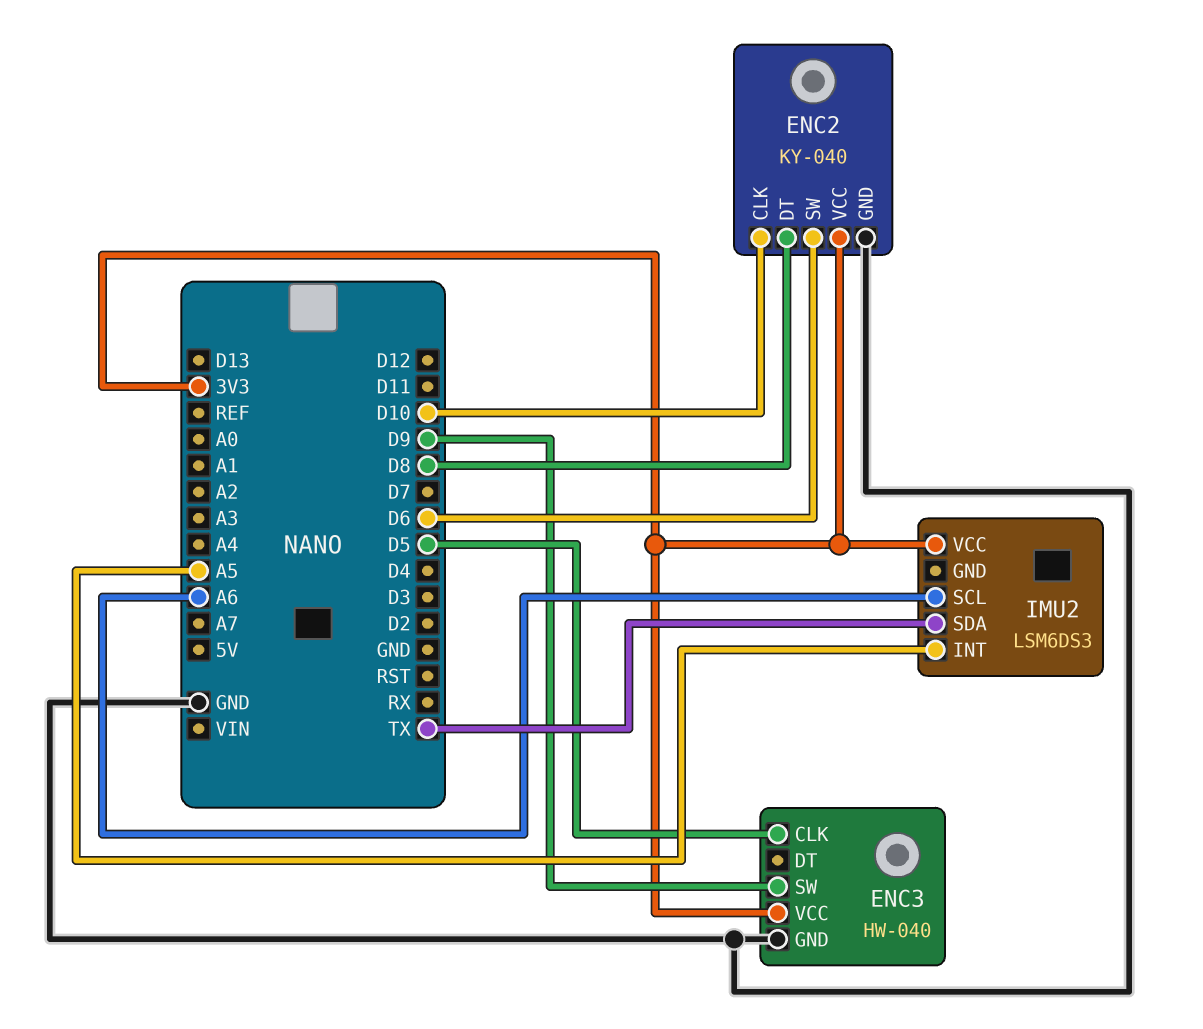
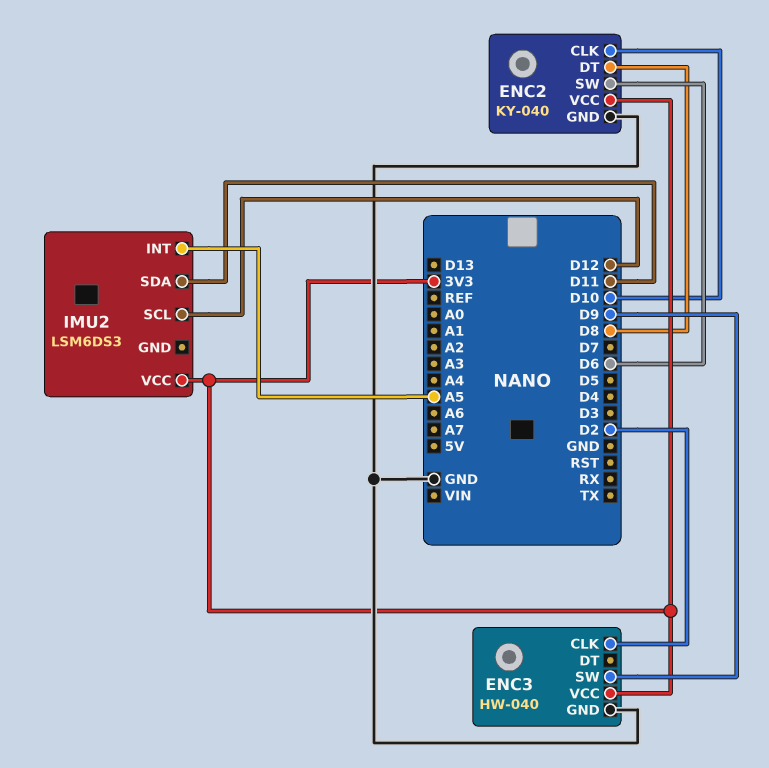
ENC3 pin CLK: D5 -> D2
IMU2 pin SCL: A6 -> D12
IMU2 pin SDA: TX -> D11

